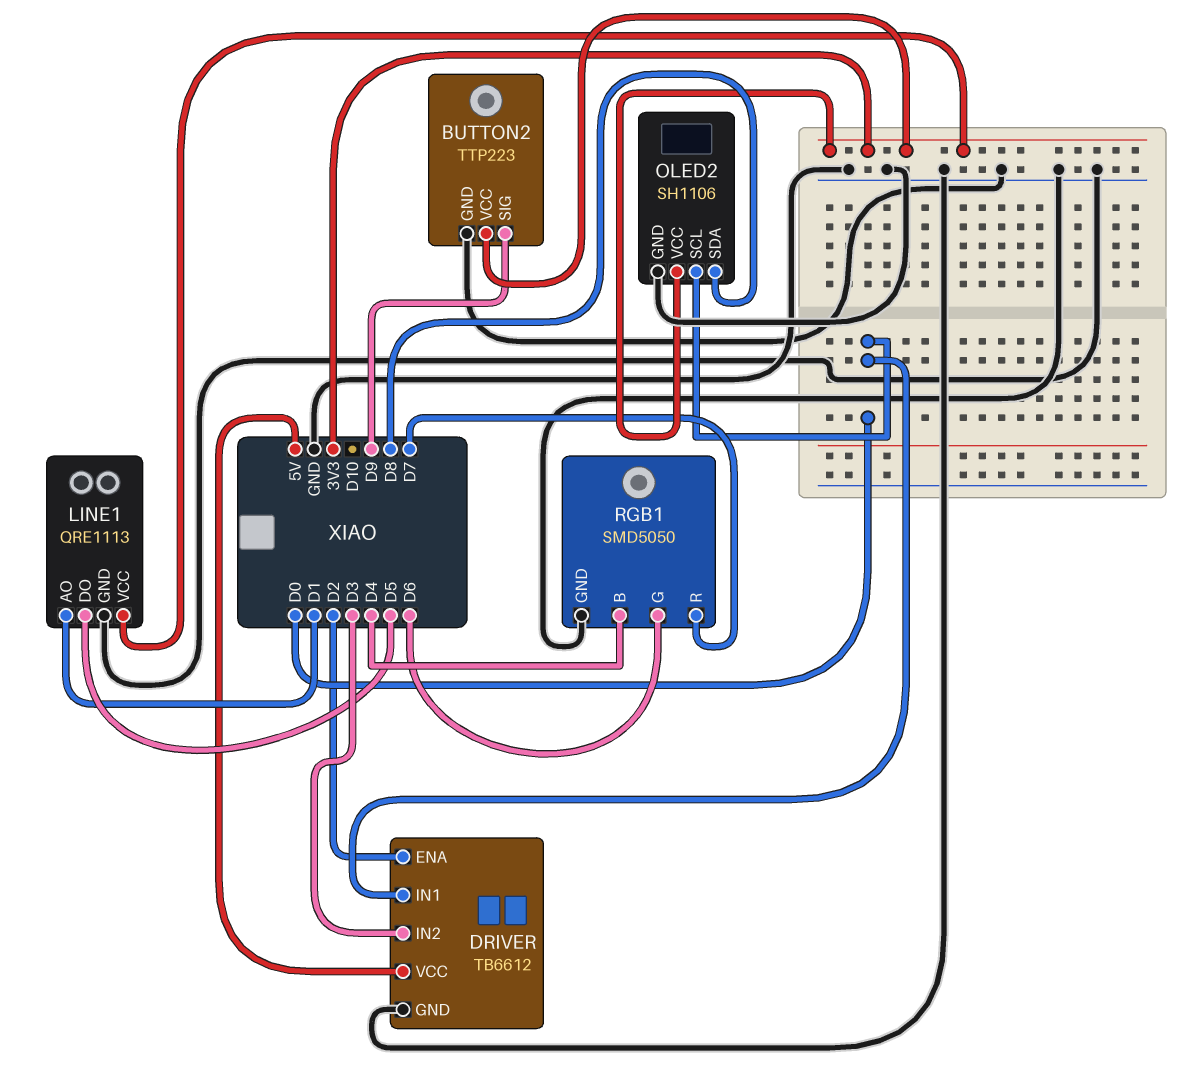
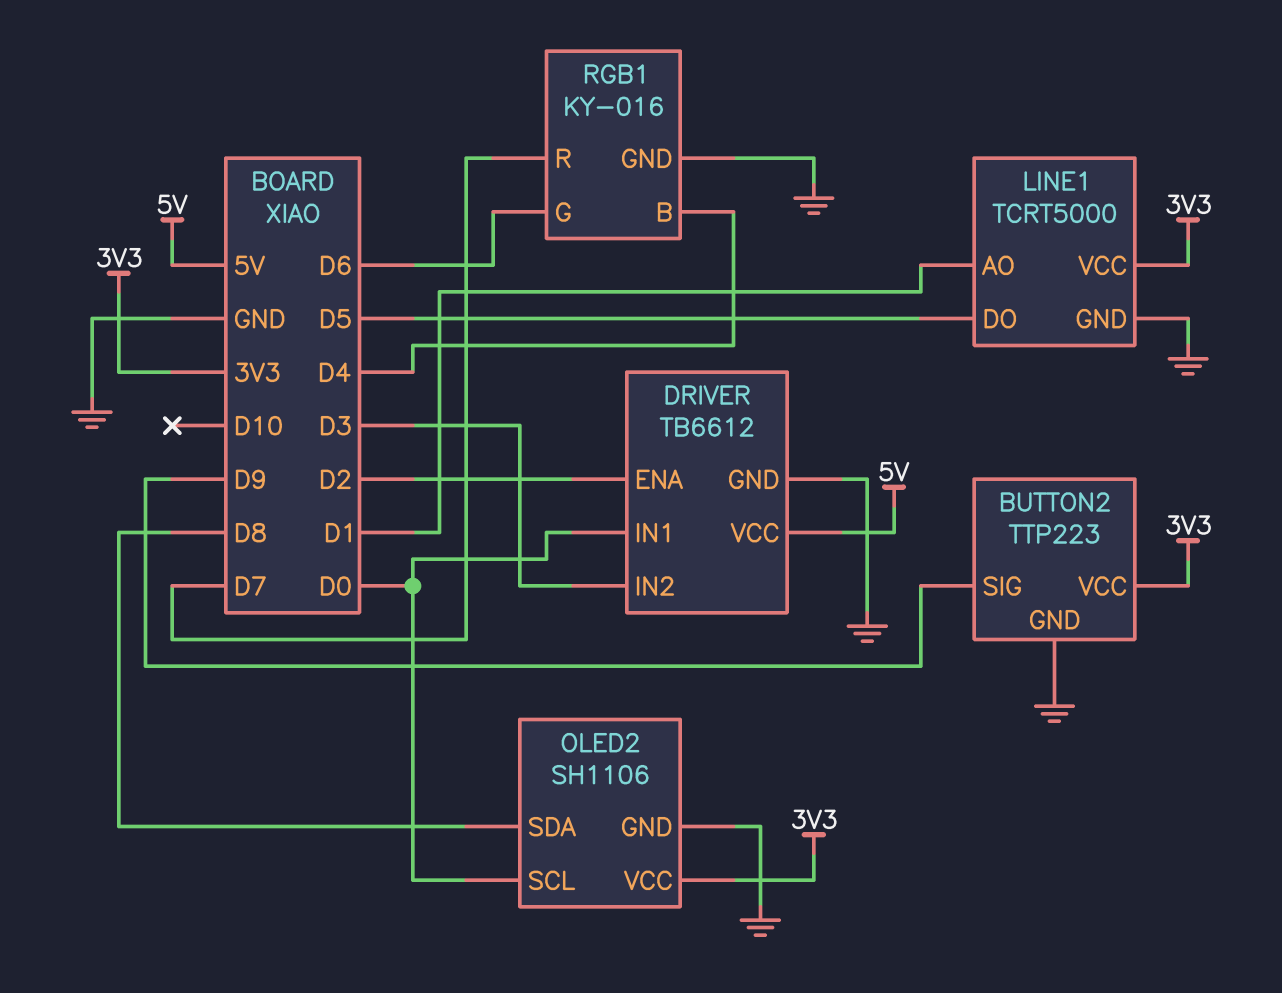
LINE1: QRE1113 -> TCRT5000
RGB1: SMD5050 -> KY-016

